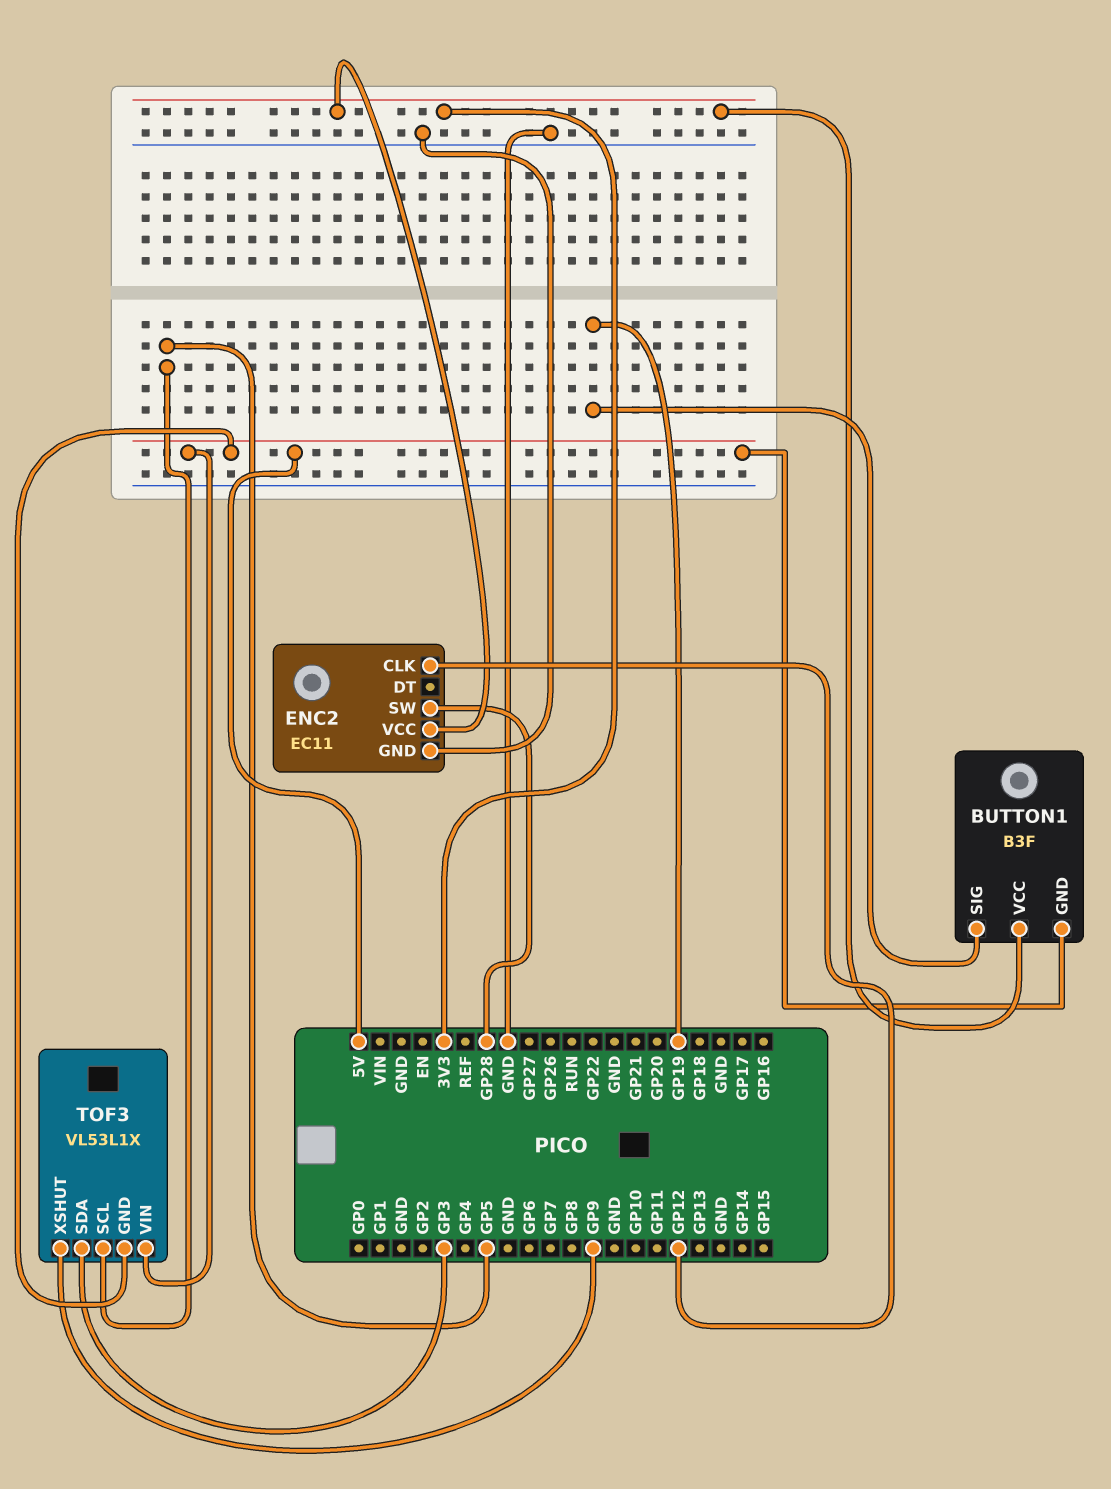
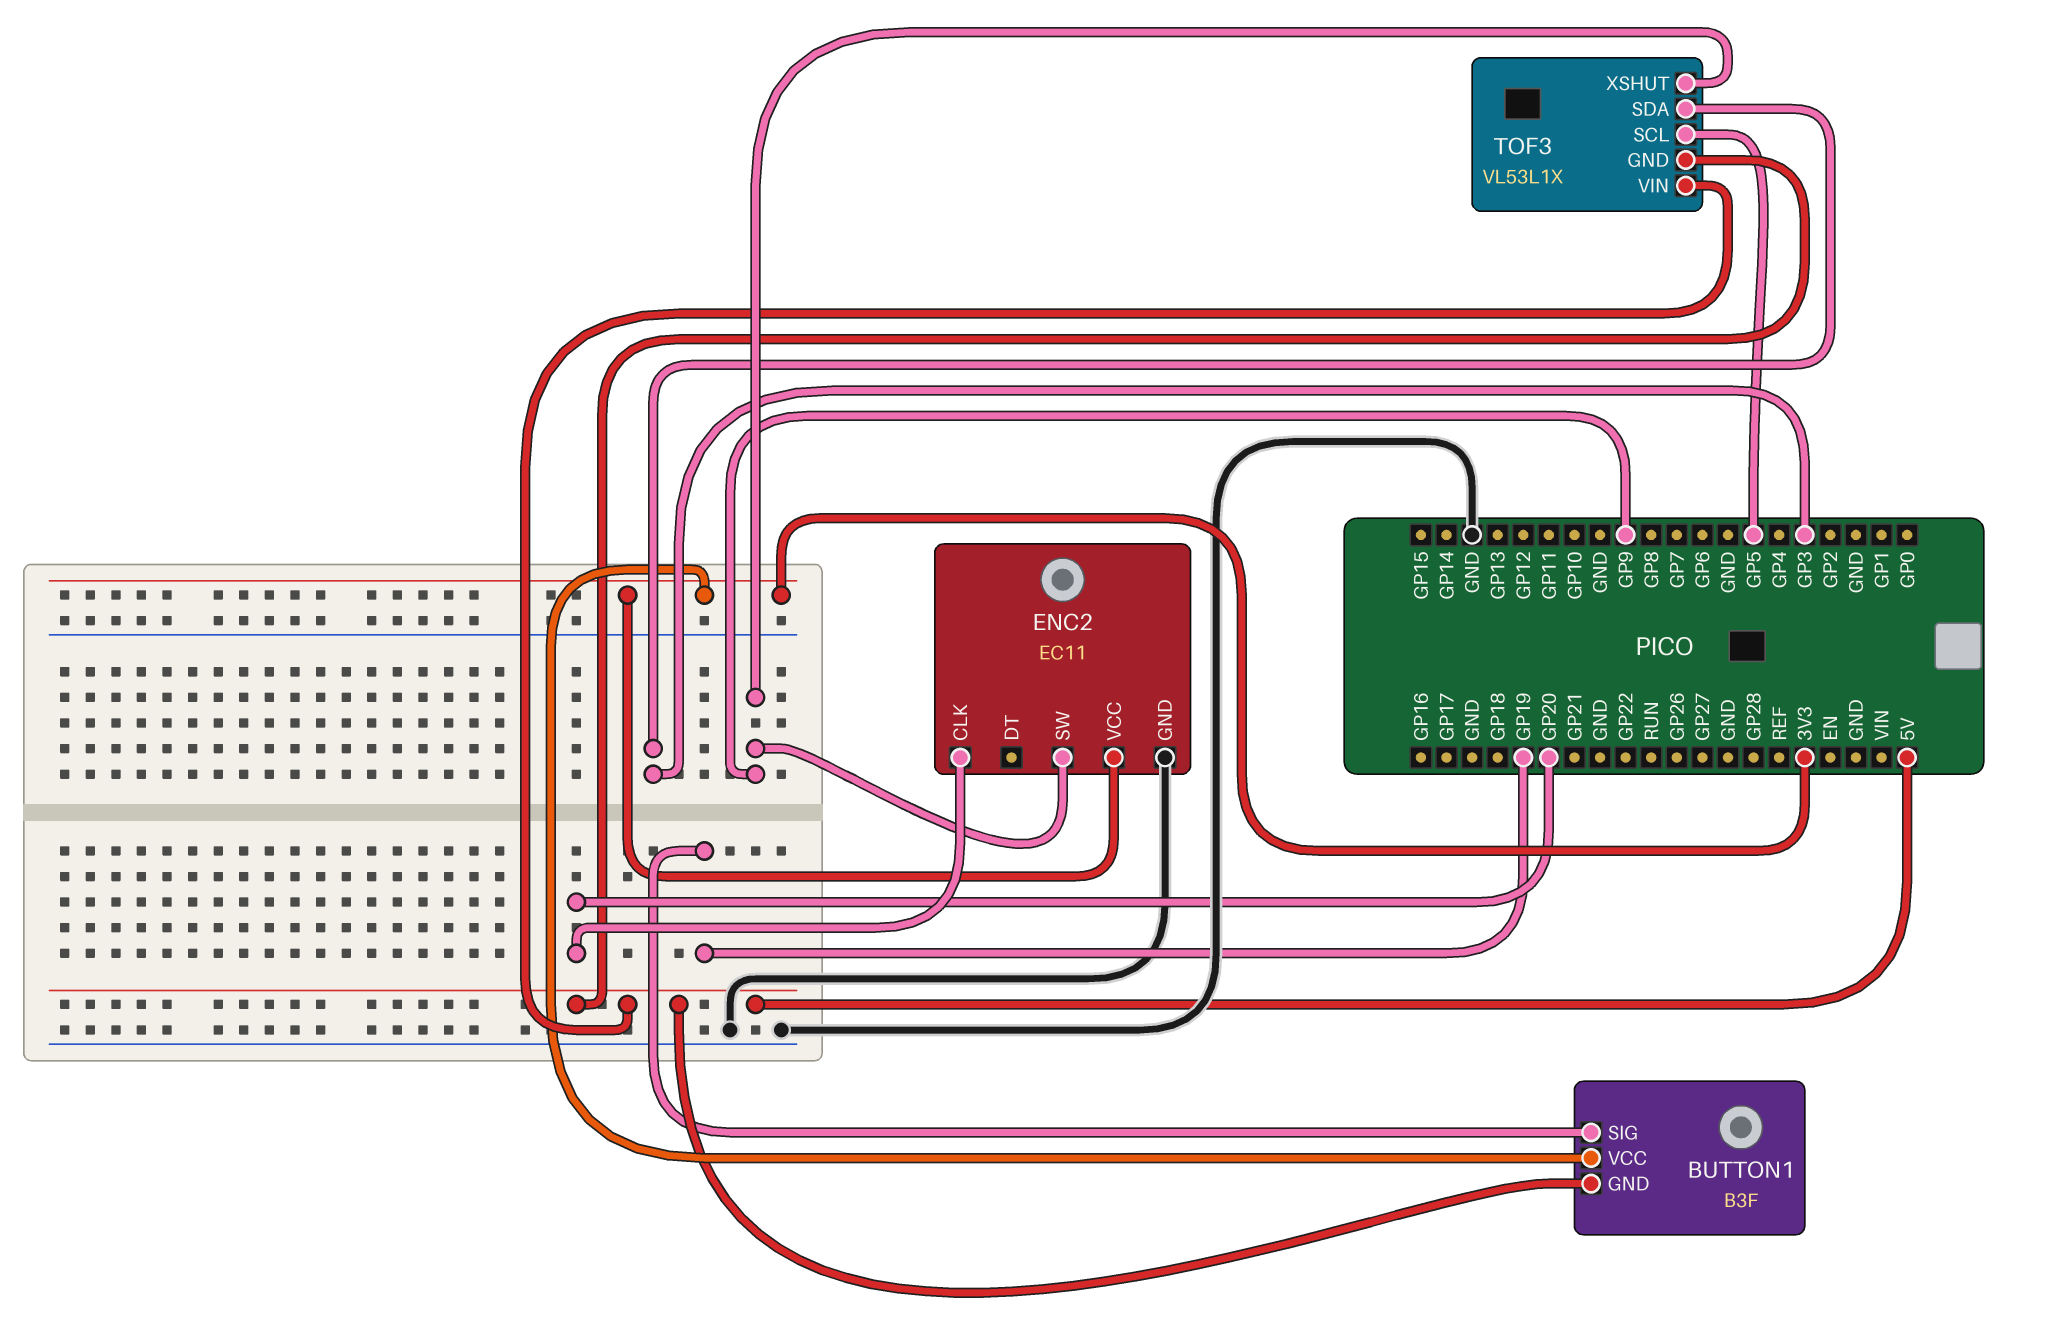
ENC2 pin CLK: GP12 -> GP20
ENC2 pin SW: GP28 -> GP9

